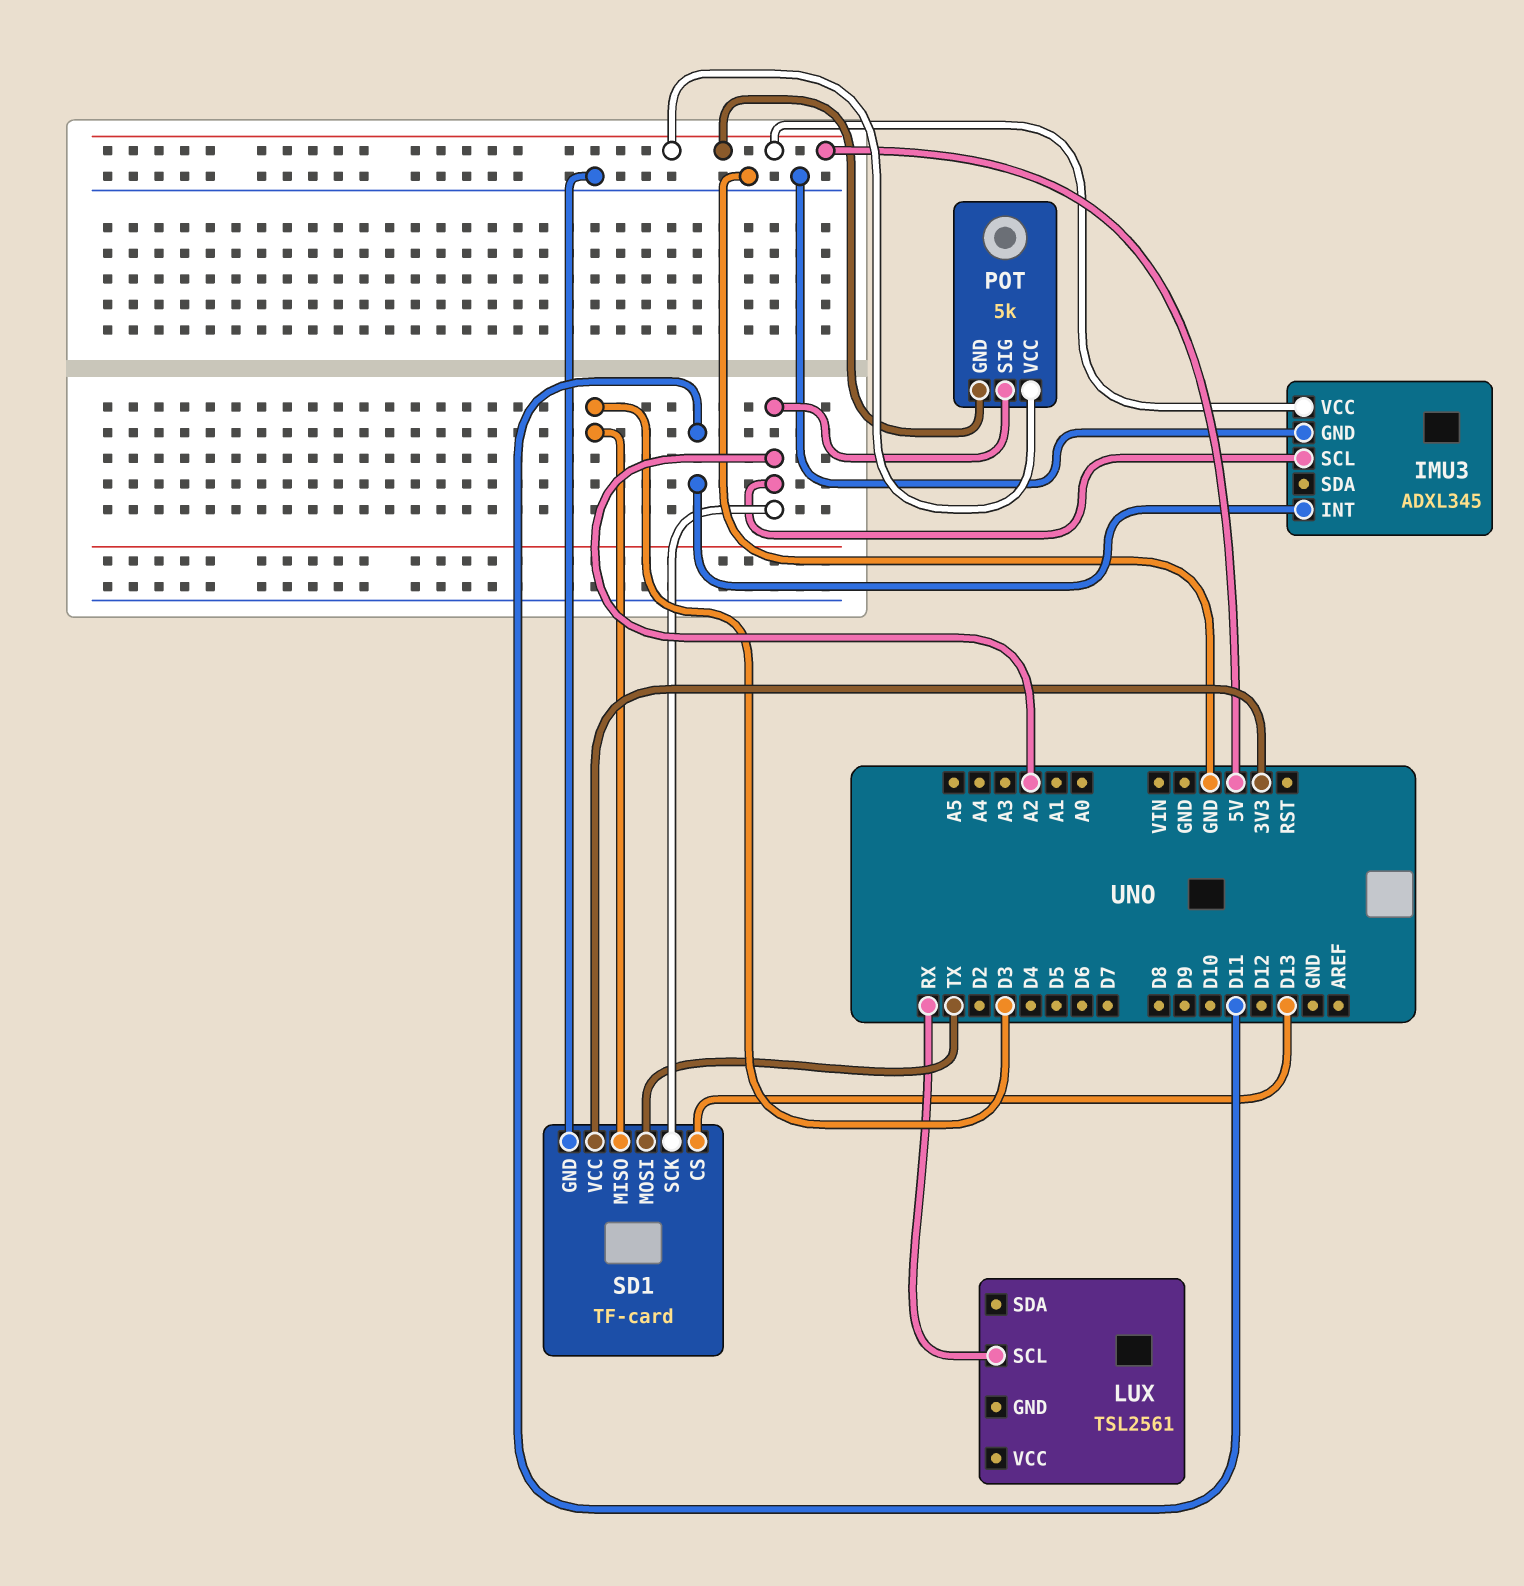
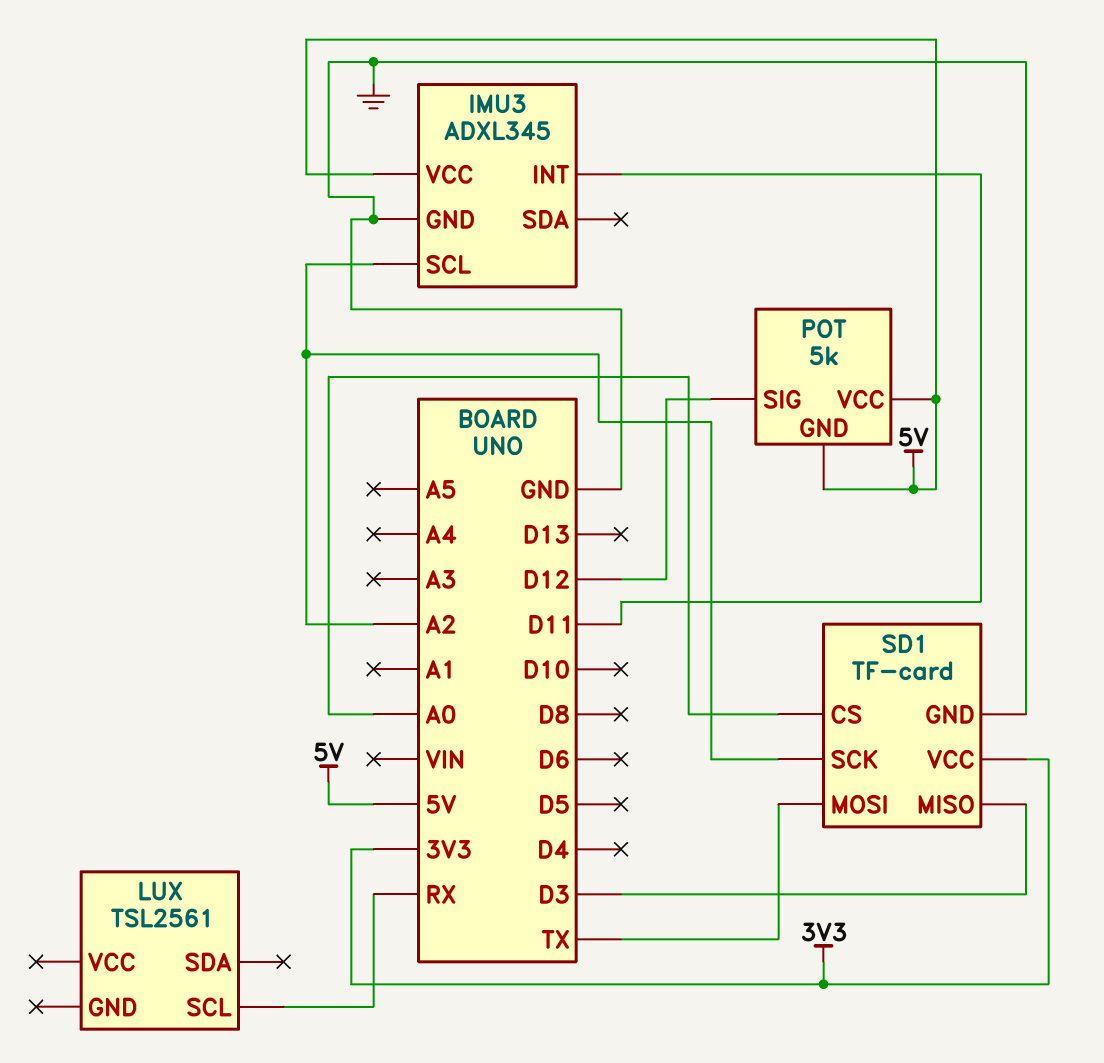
POT pin SIG: A2 -> D12
SD1 pin CS: D13 -> A0

